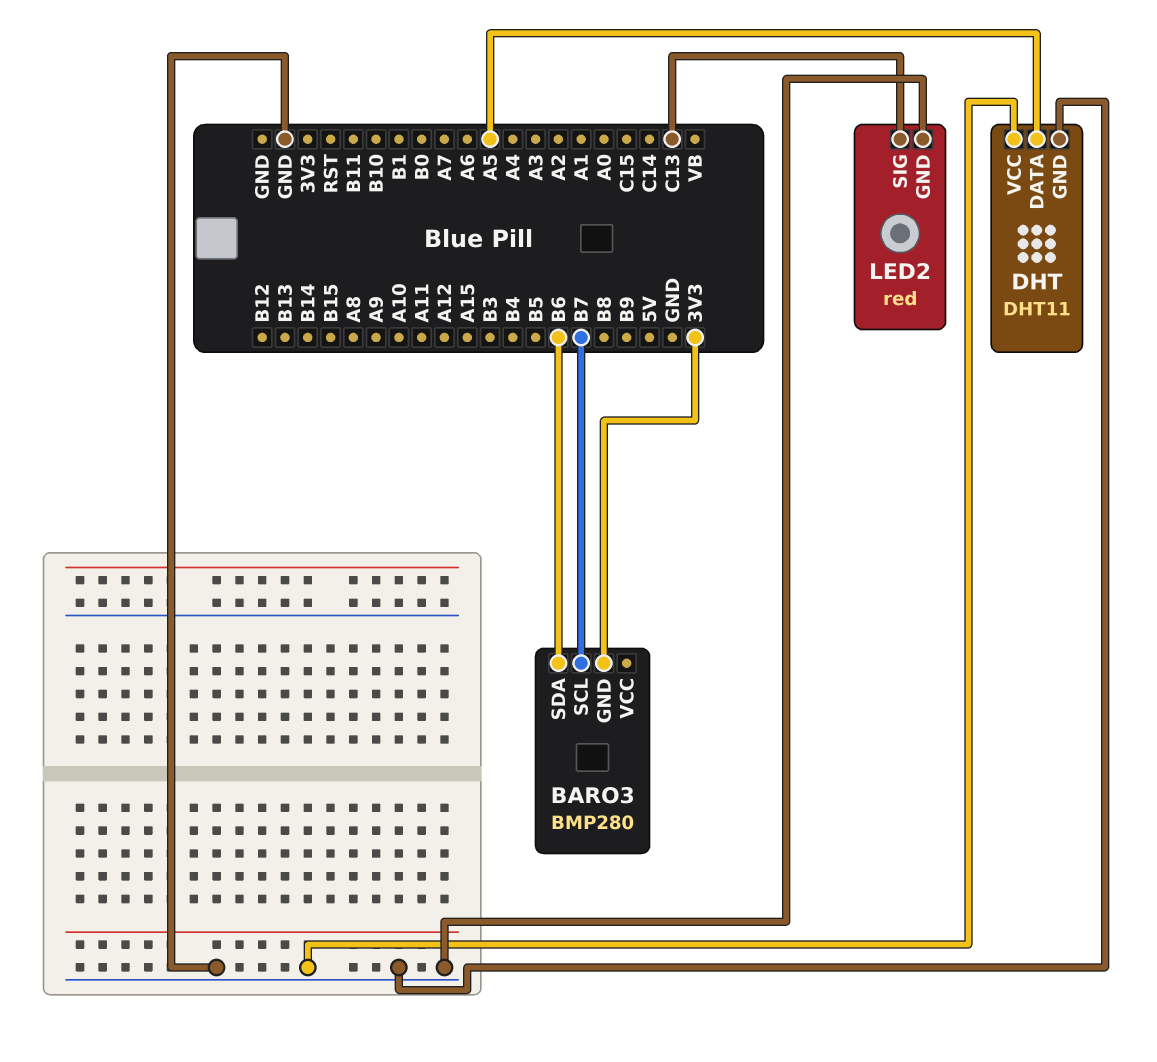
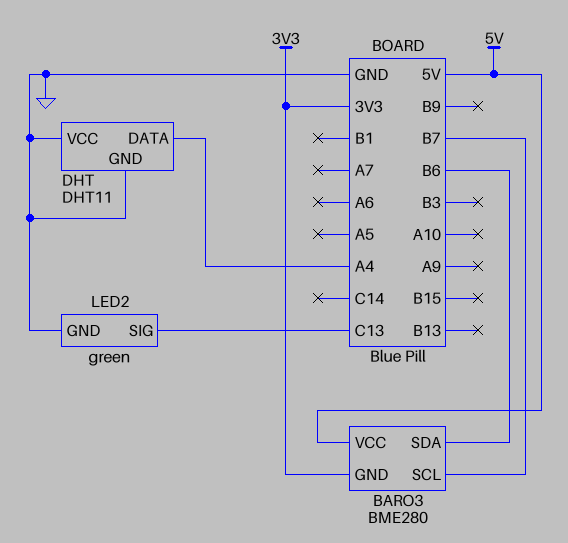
BARO3: BMP280 -> BME280
BARO3 pin VCC: none -> 5V
DHT pin DATA: A5 -> A4
LED2: red -> green

